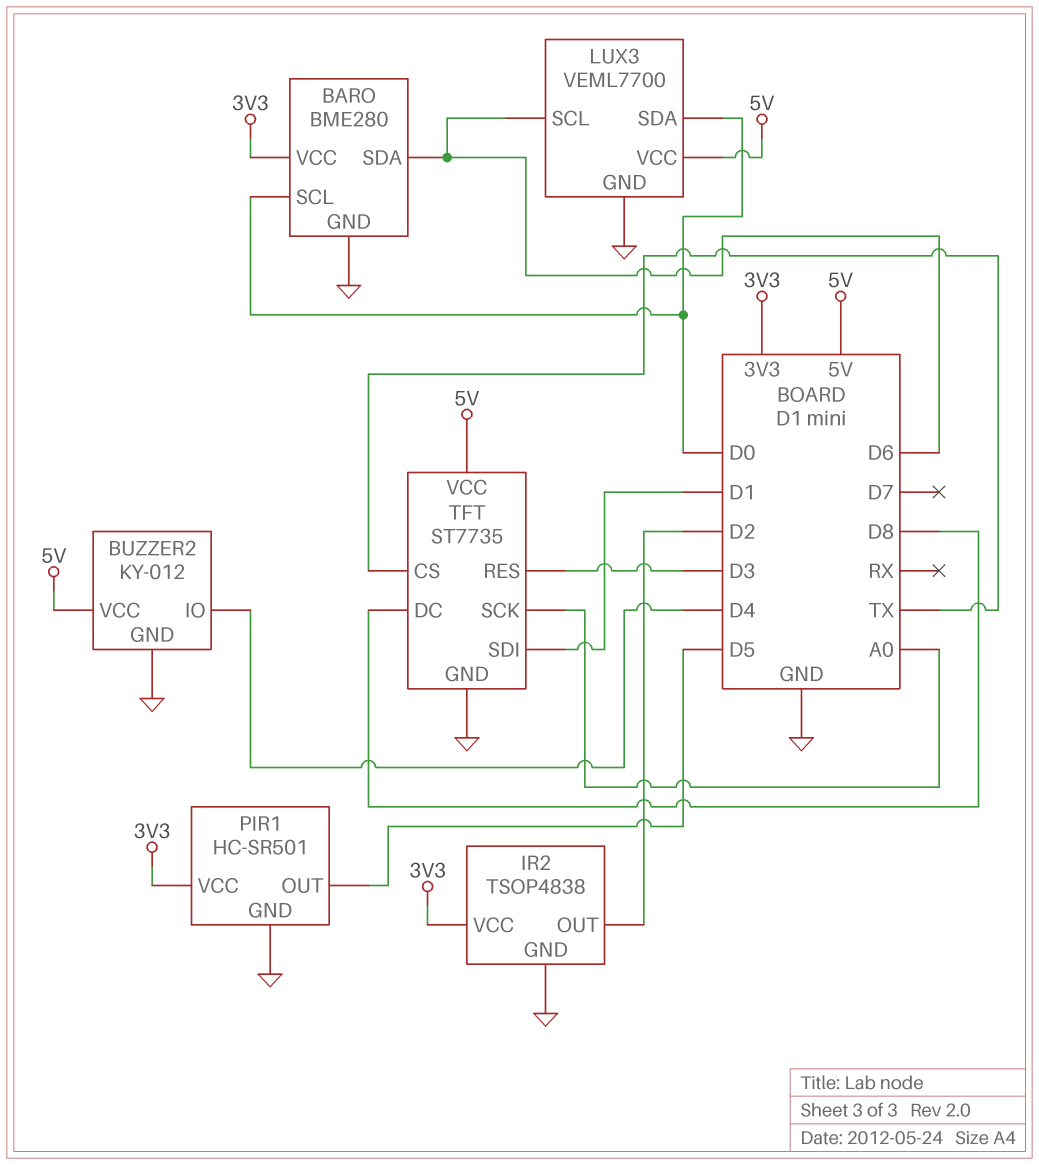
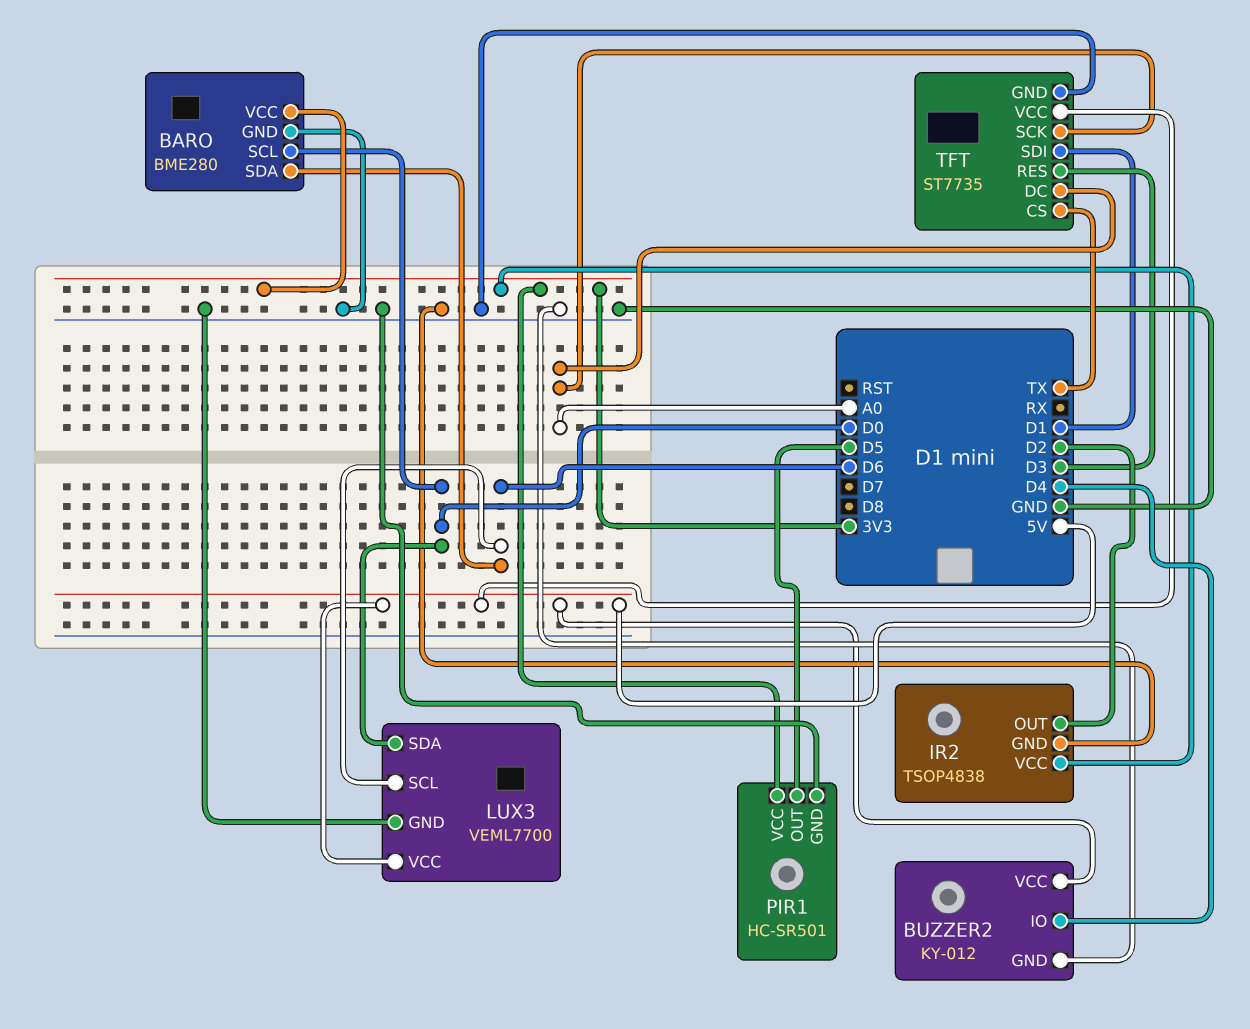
TFT pin DC: D8 -> A0

